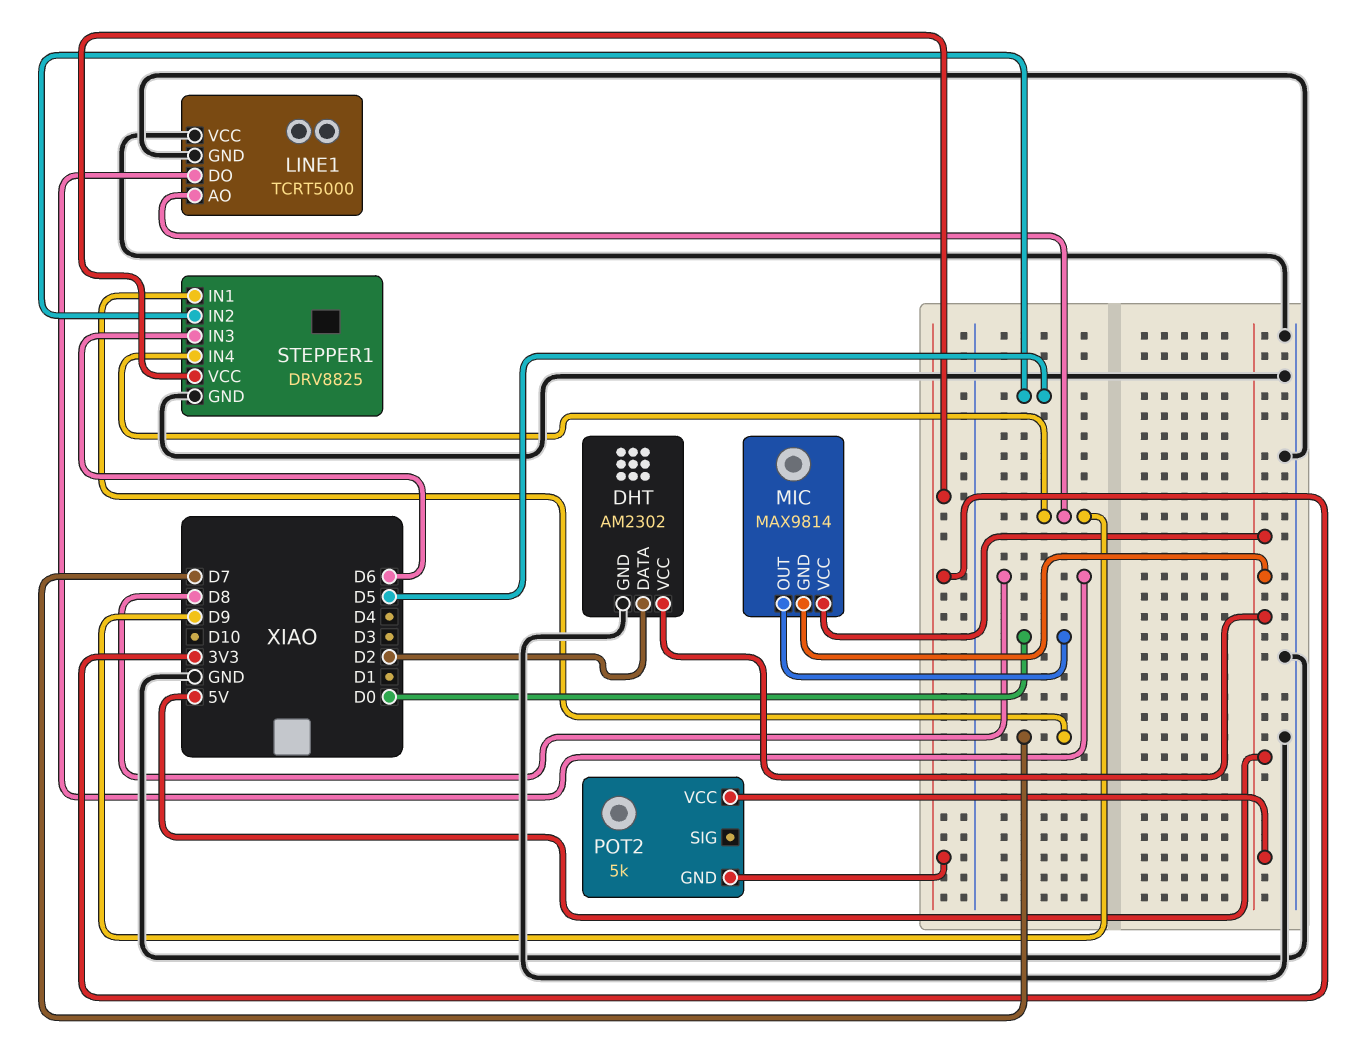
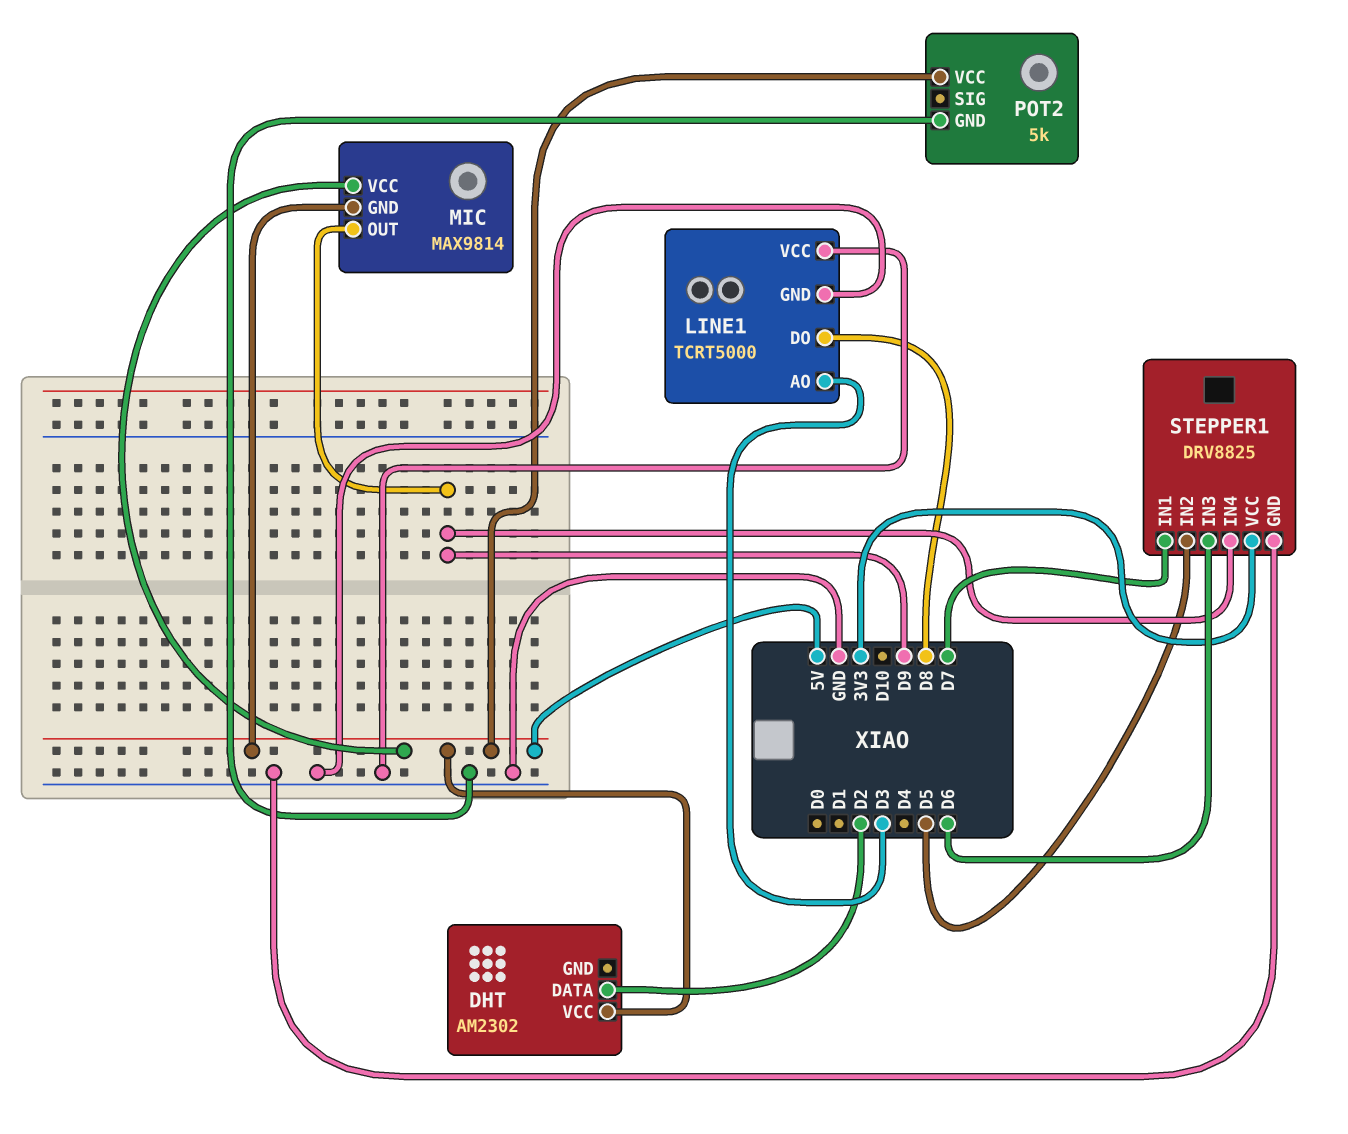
DHT pin GND: GND -> none
LINE1 pin AO: D9 -> D3
MIC pin OUT: D0 -> D9
POT2 pin GND: 3V3 -> GND

